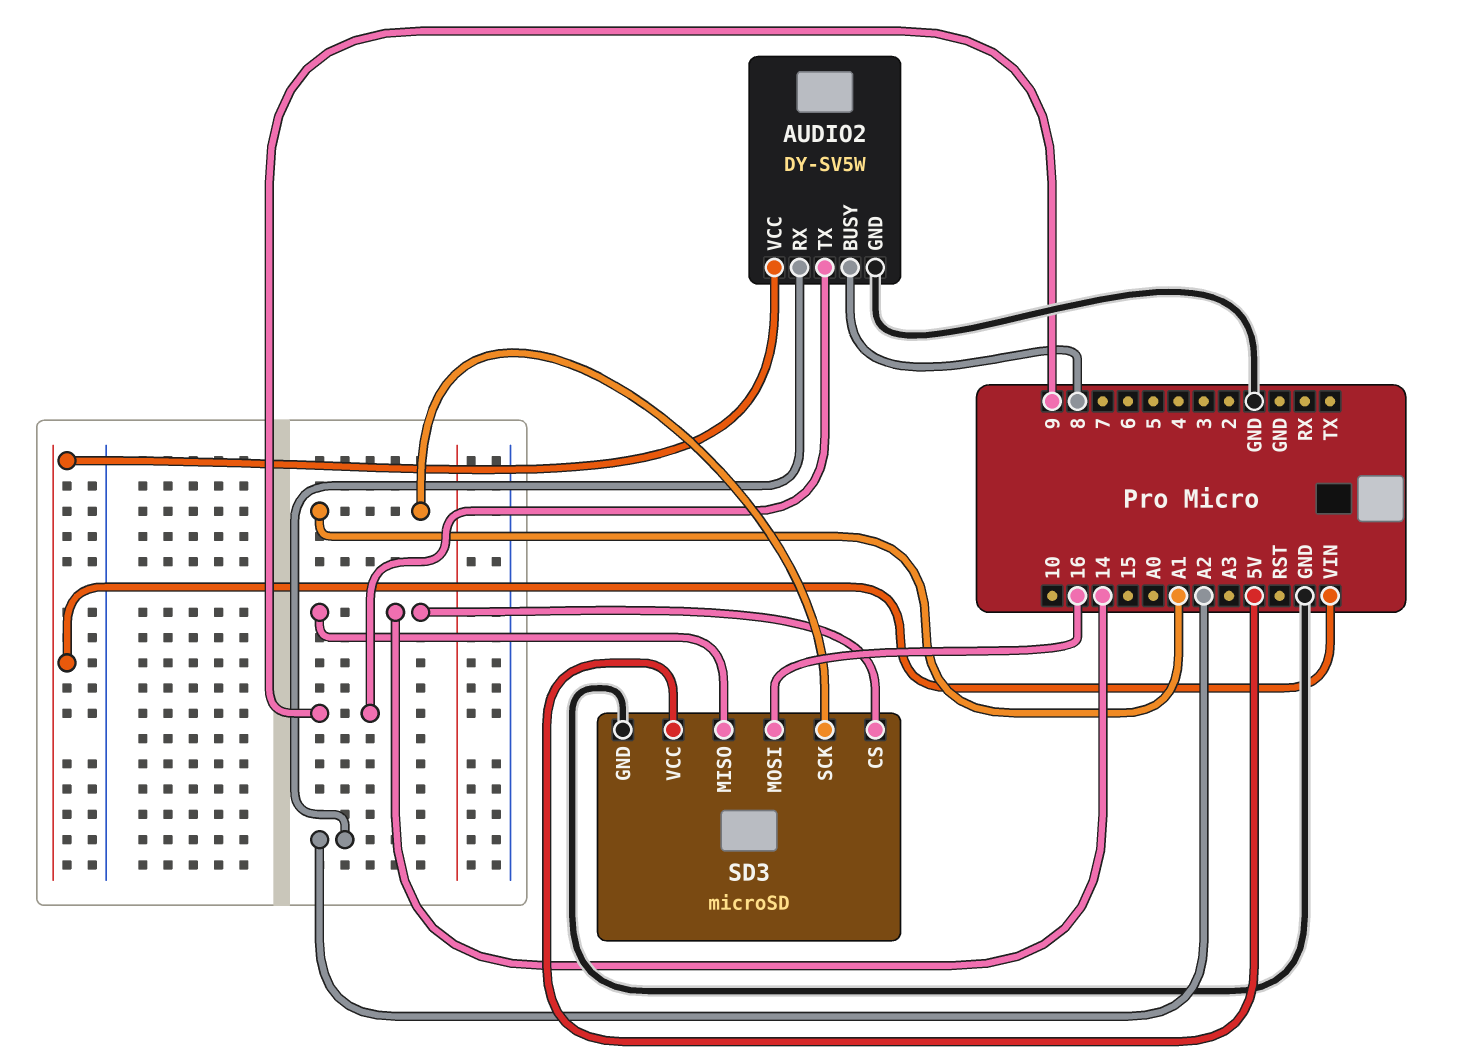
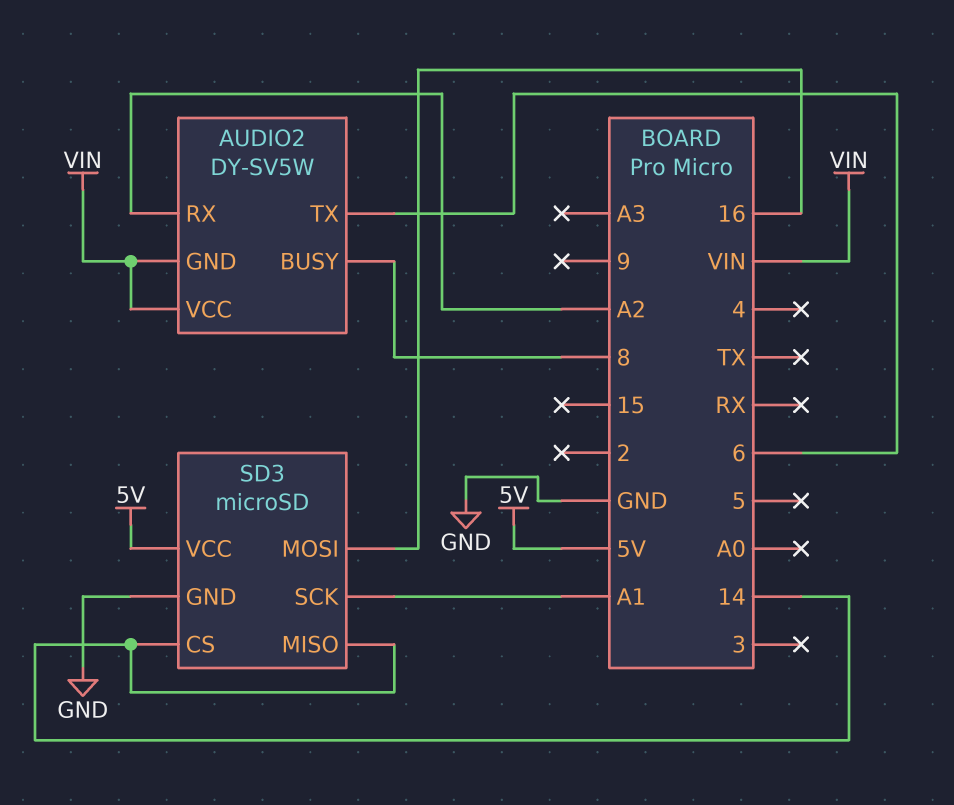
AUDIO2 pin GND: GND -> VIN
AUDIO2 pin TX: 9 -> 6

